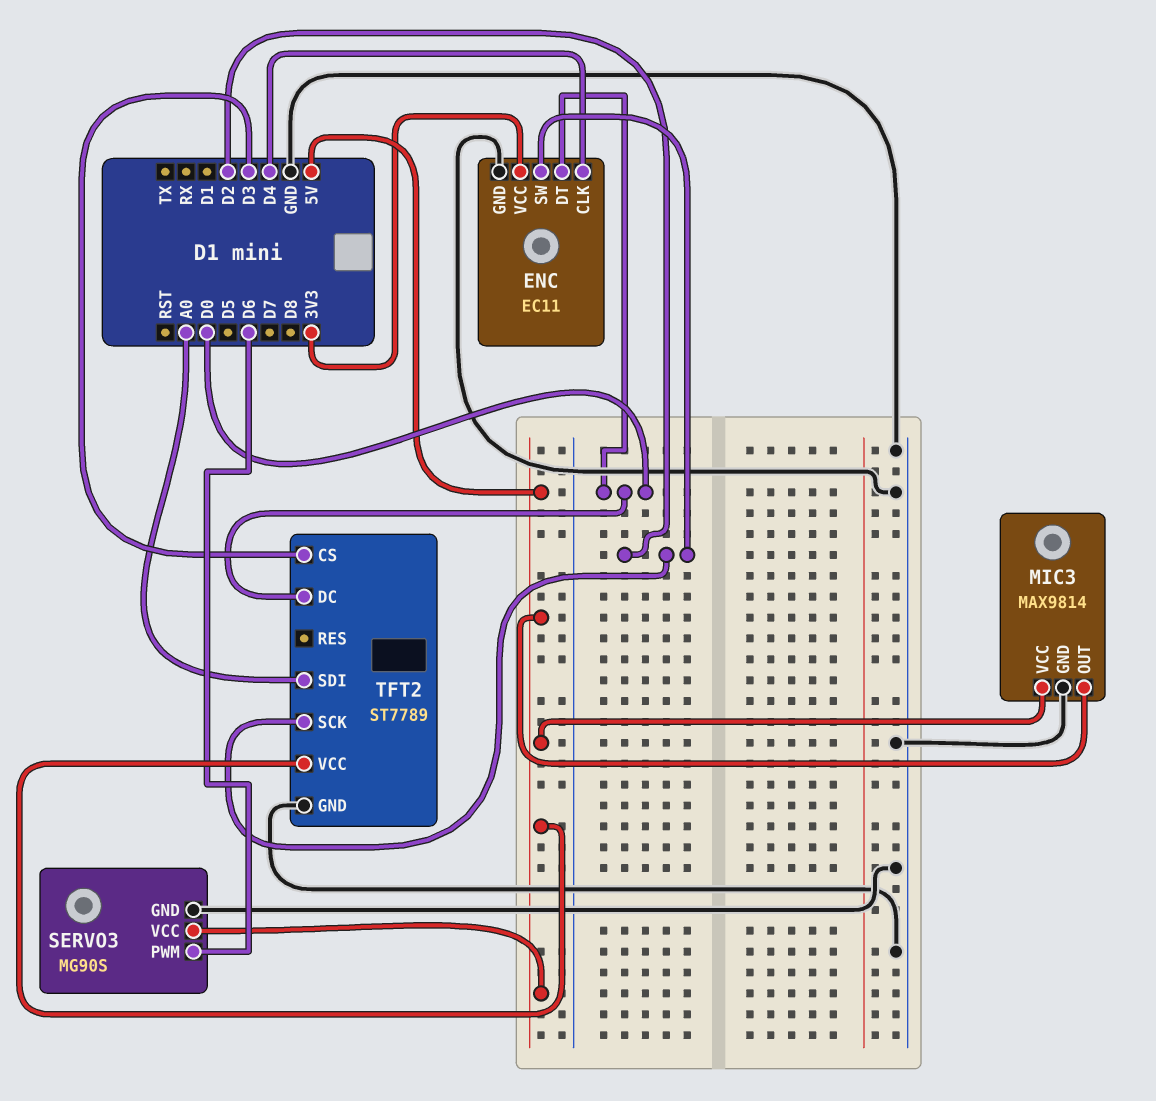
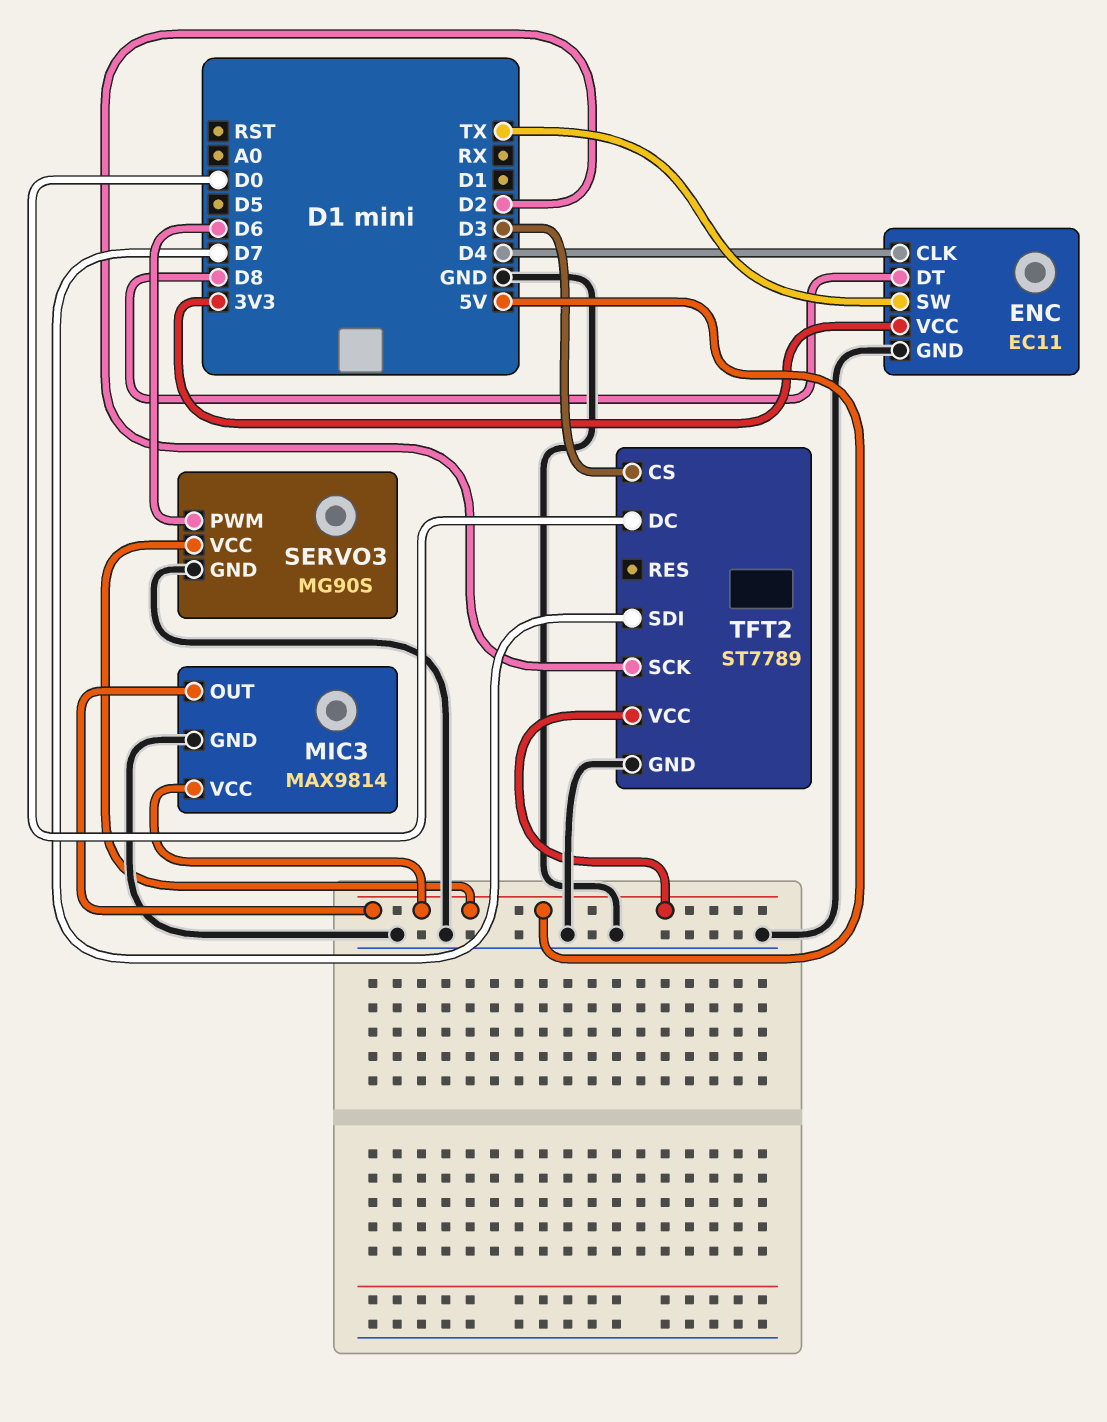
ENC pin DT: D0 -> D8
ENC pin SW: D2 -> TX
TFT2 pin SDI: A0 -> D7

